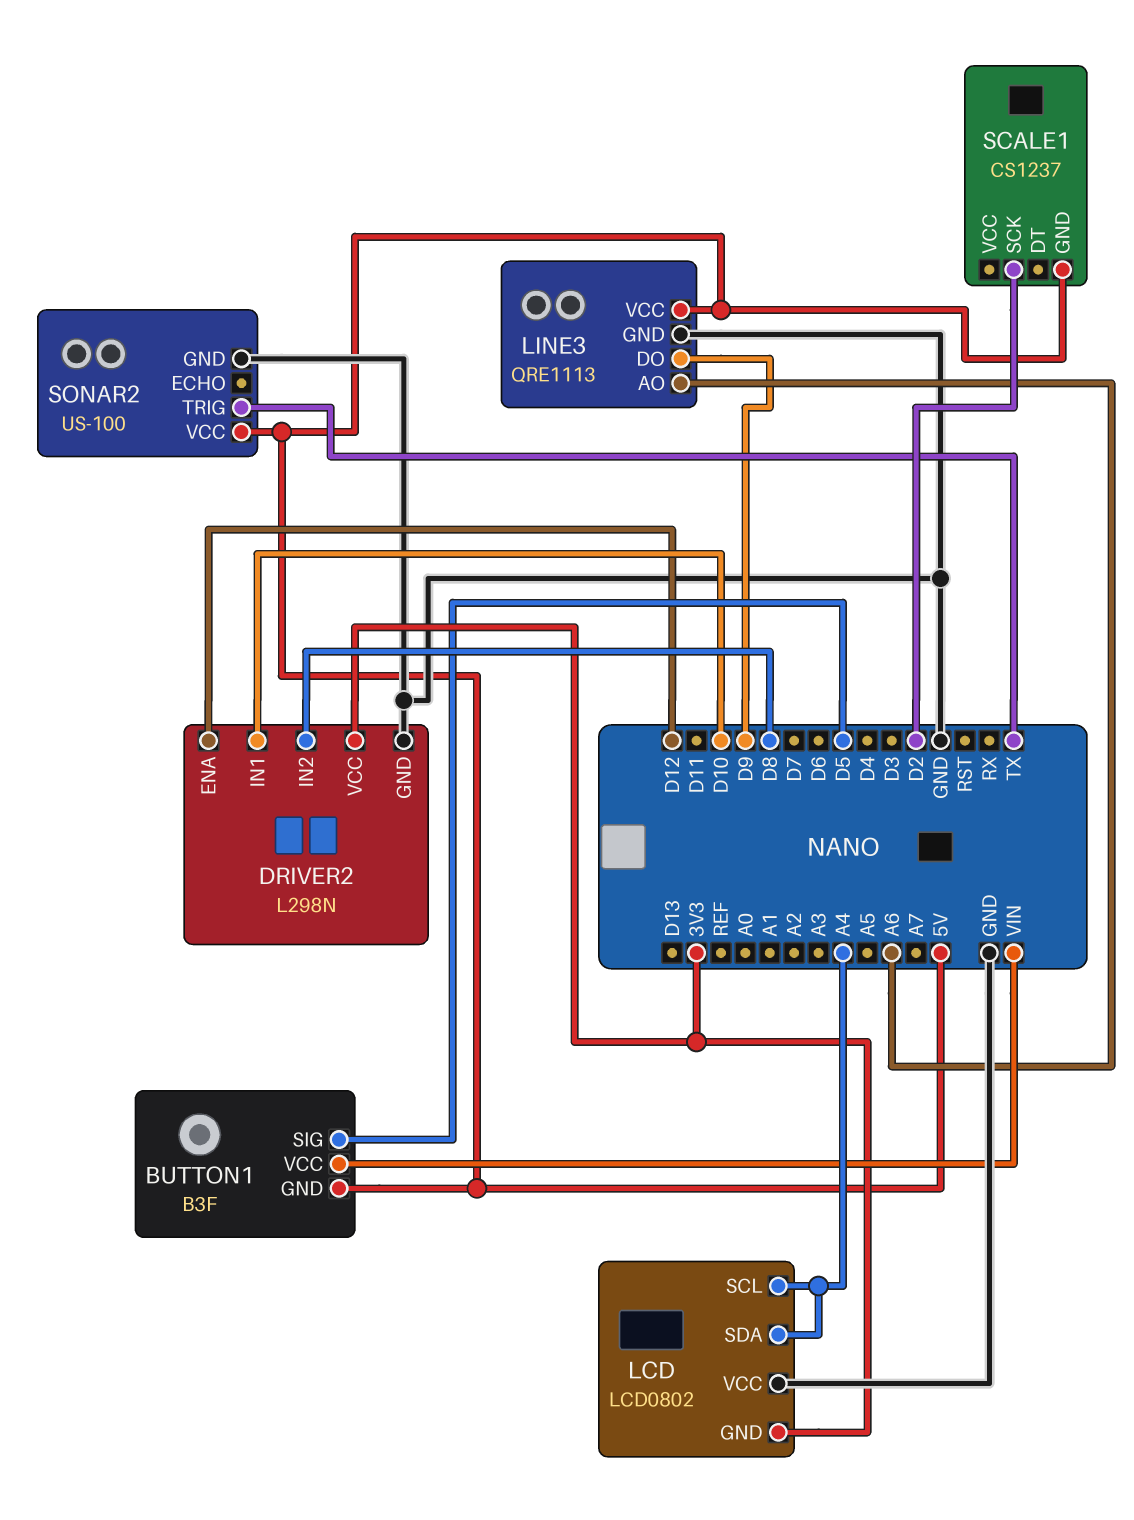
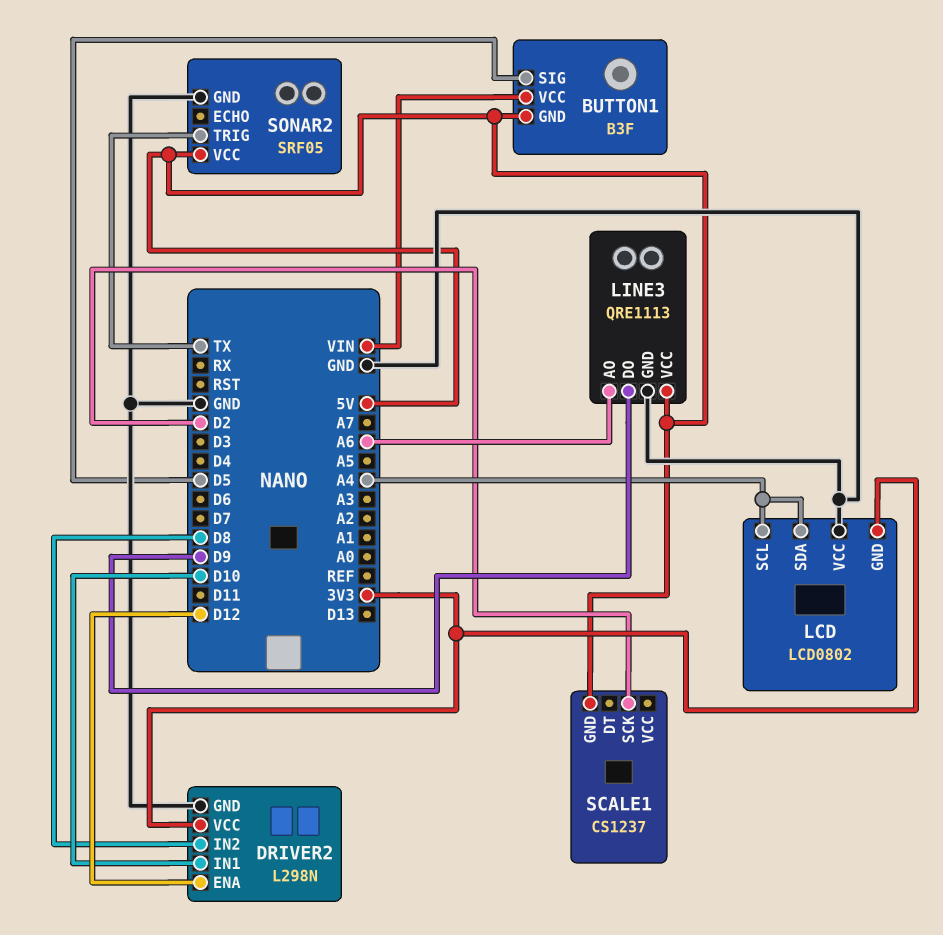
SONAR2: US-100 -> SRF05

